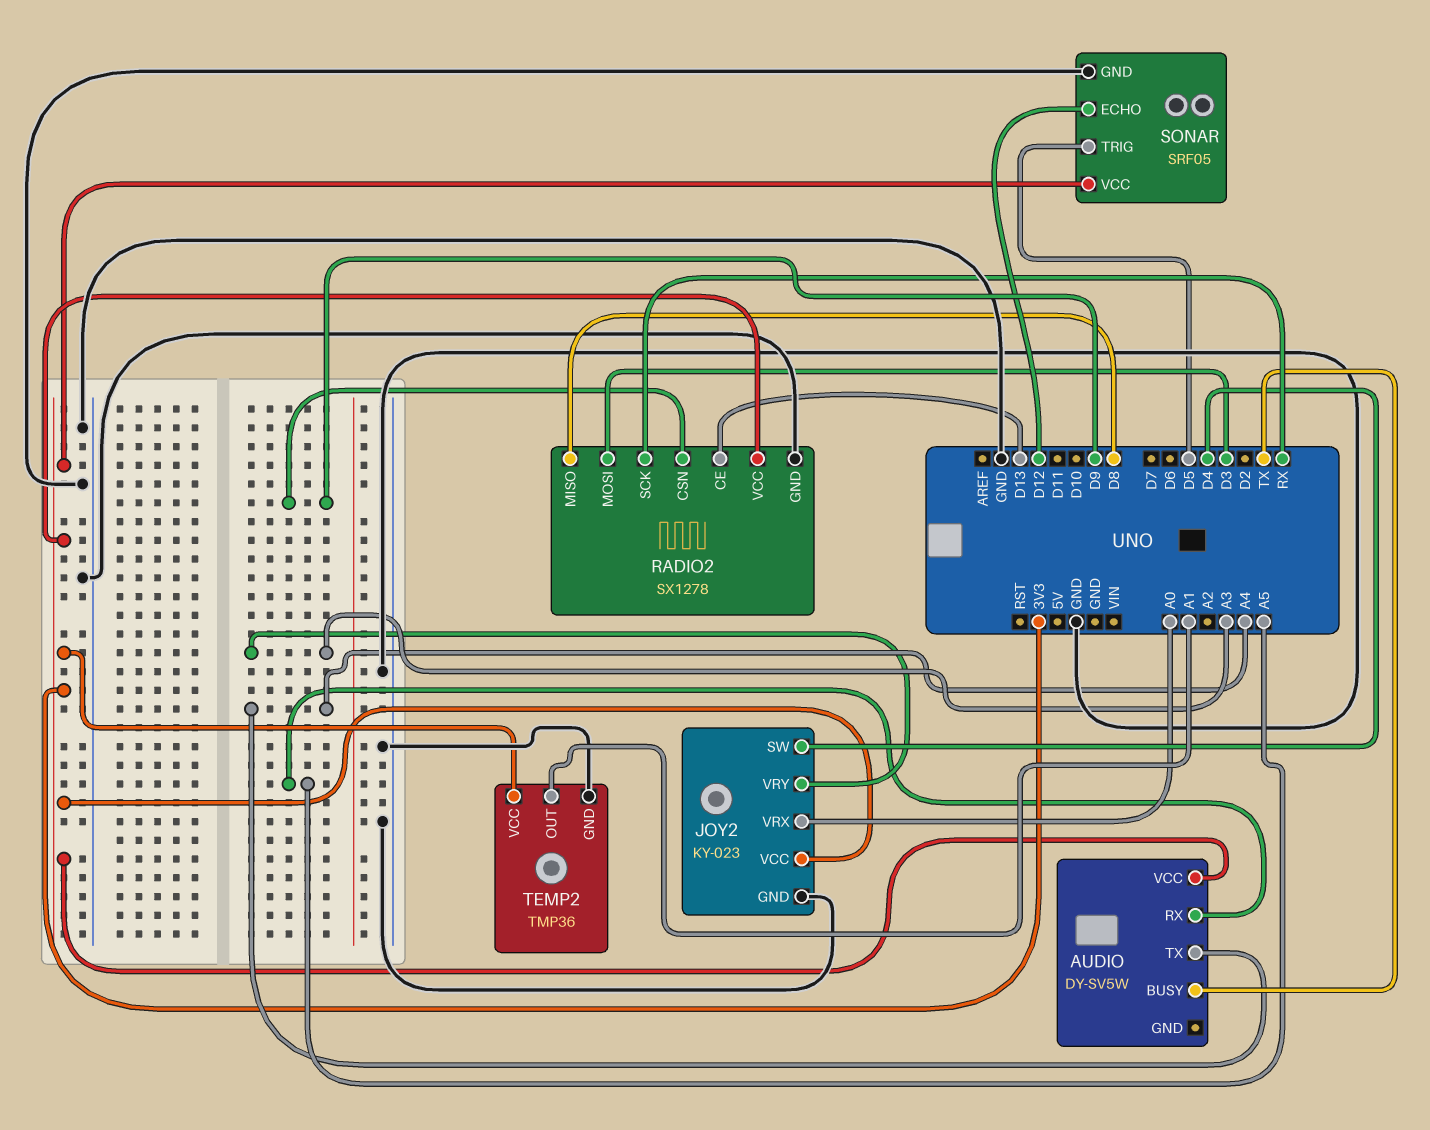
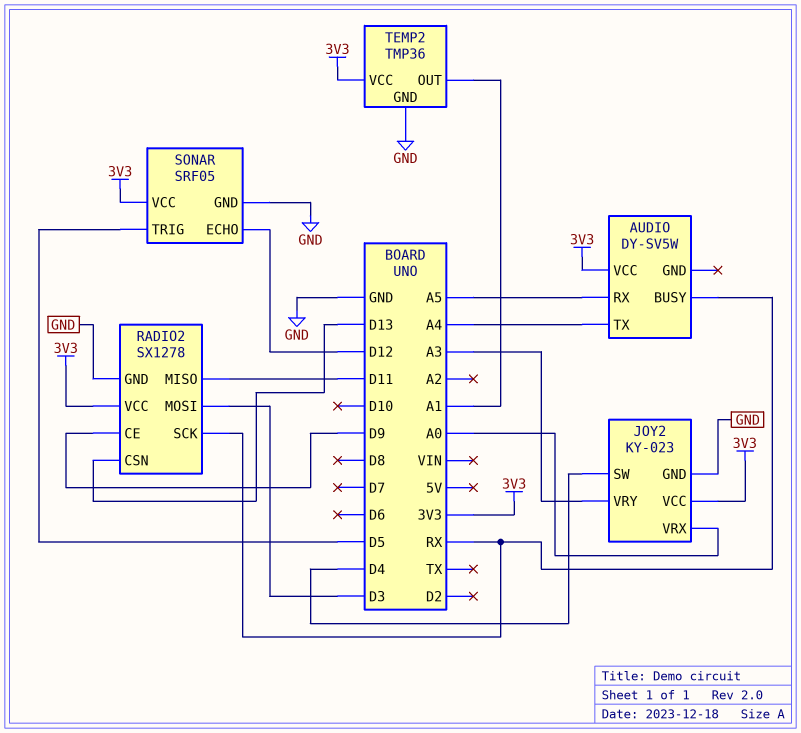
AUDIO pin BUSY: TX -> RX
RADIO2 pin CE: D13 -> D9
RADIO2 pin CSN: D9 -> D13
RADIO2 pin MISO: D8 -> D11

